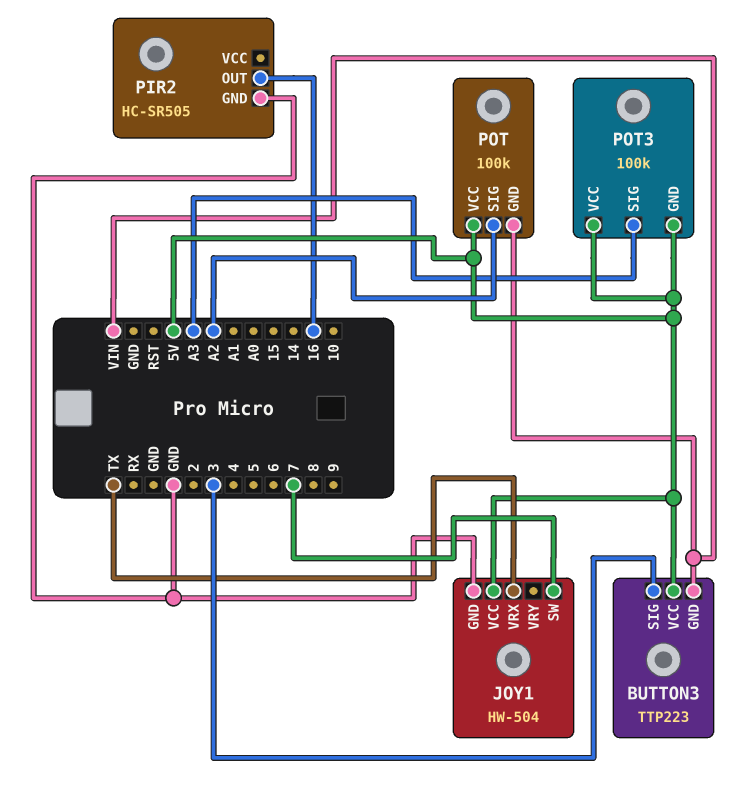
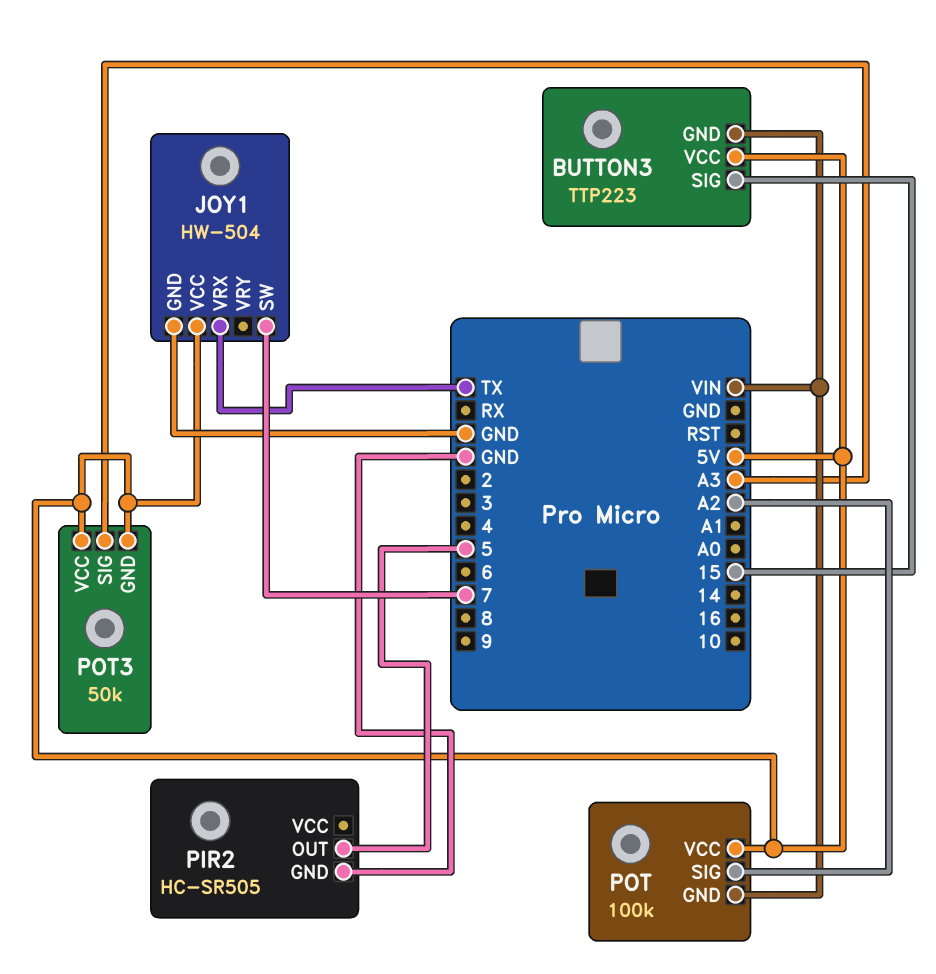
BUTTON3 pin SIG: 3 -> 15
PIR2 pin OUT: 16 -> 5
POT3: 100k -> 50k

